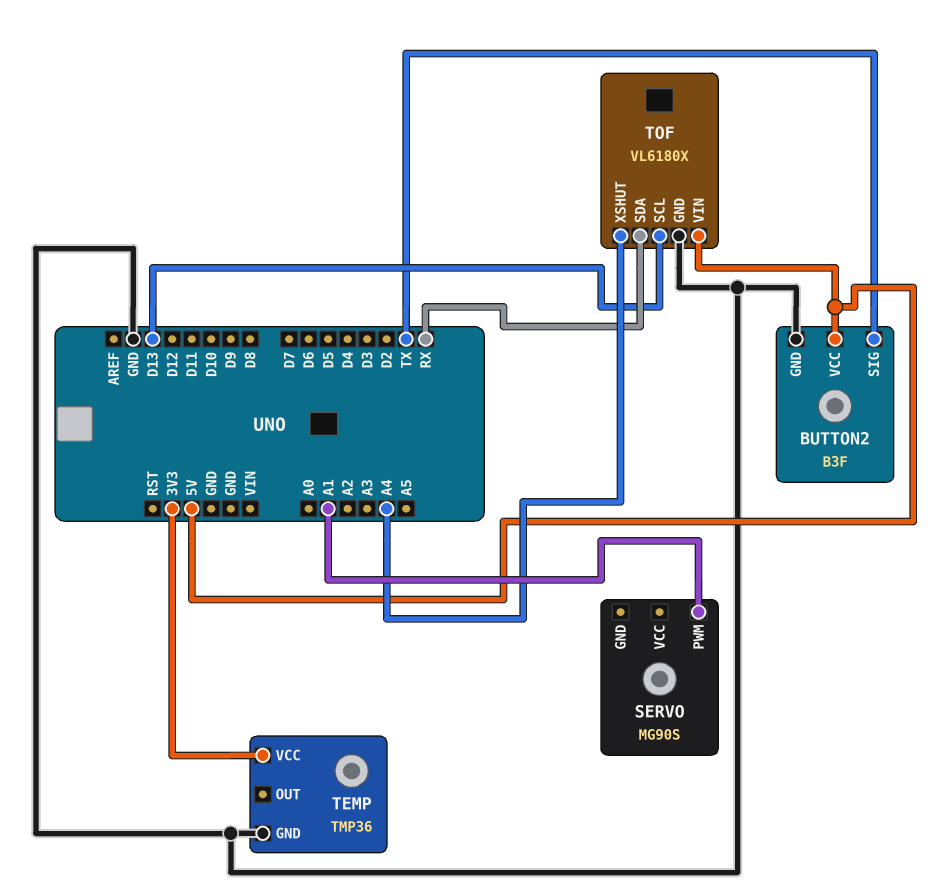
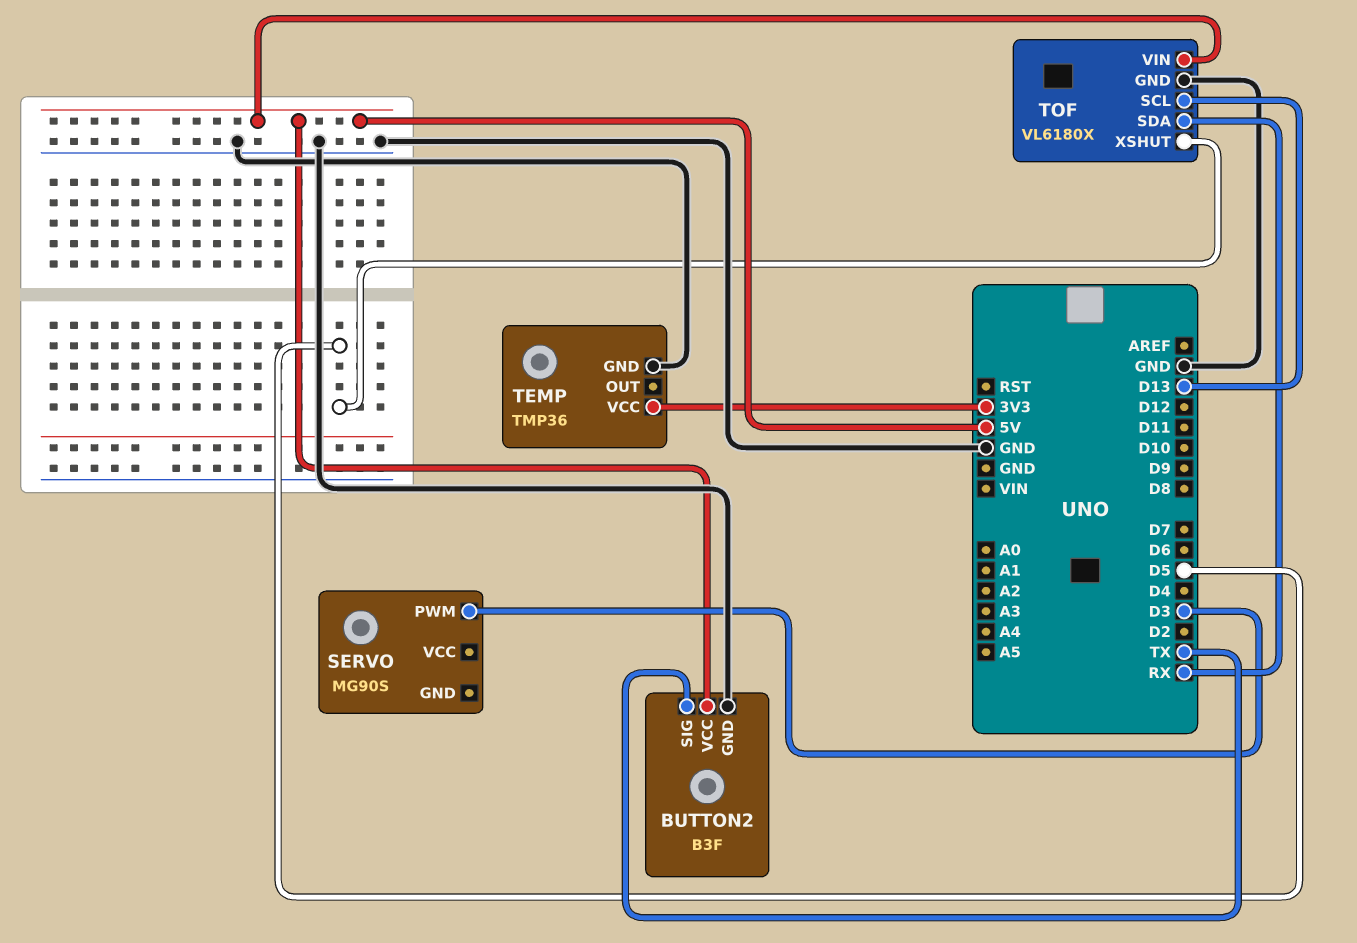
SERVO pin PWM: A1 -> D3
TOF pin XSHUT: A4 -> D5

